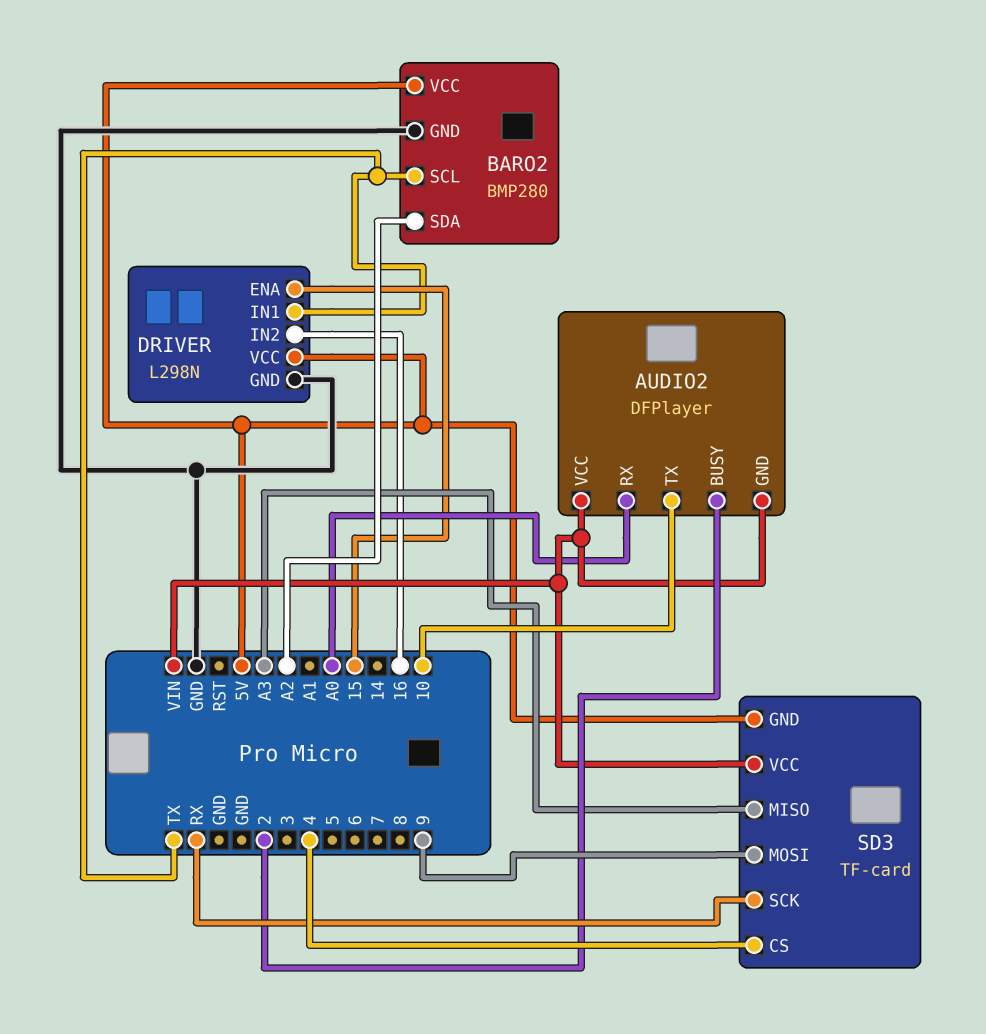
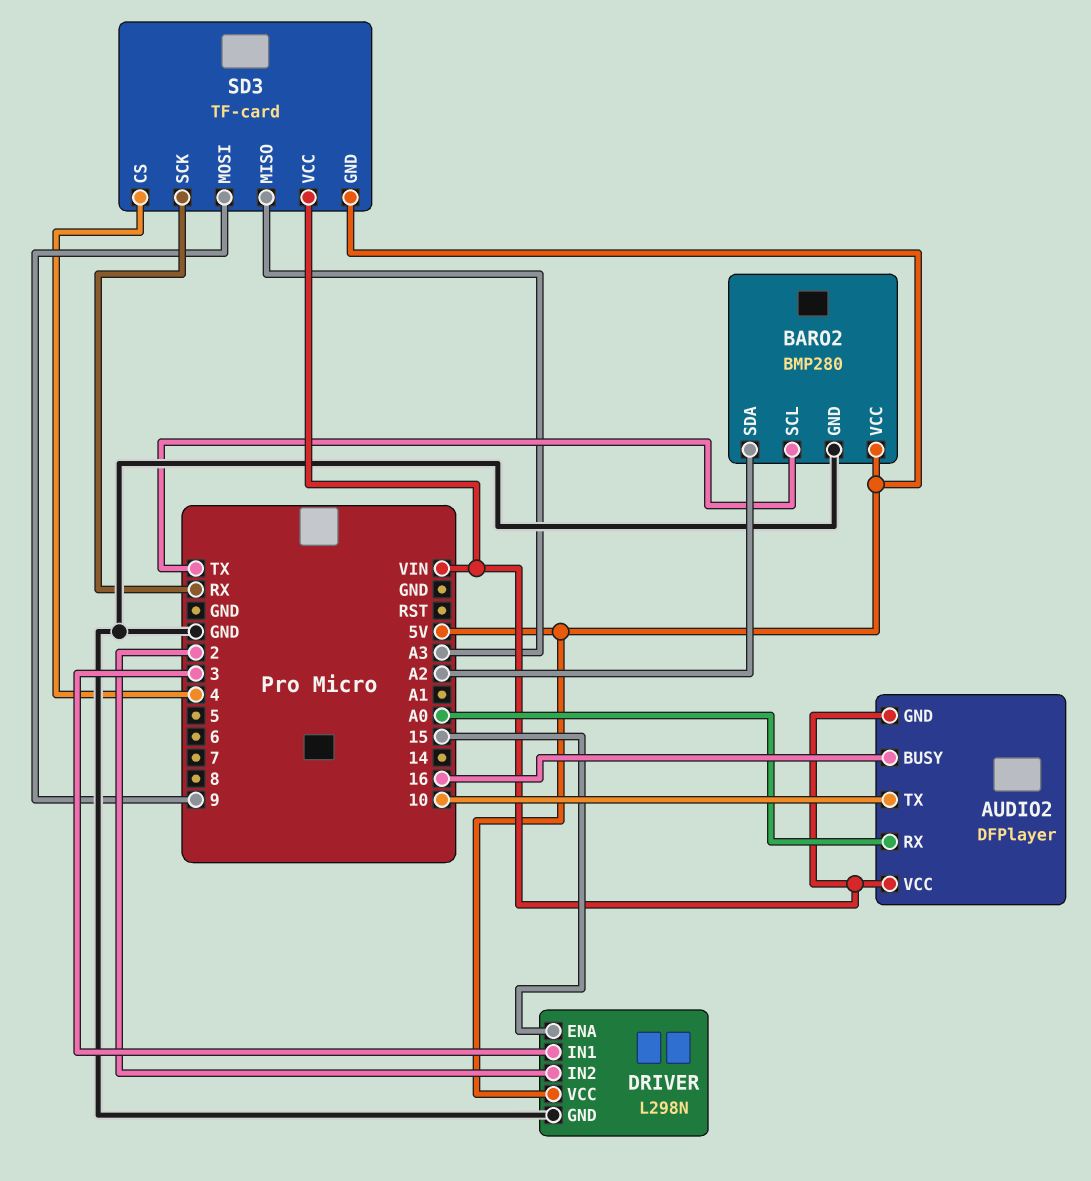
AUDIO2 pin BUSY: 2 -> 16
DRIVER pin IN1: TX -> 3
DRIVER pin IN2: 16 -> 2

